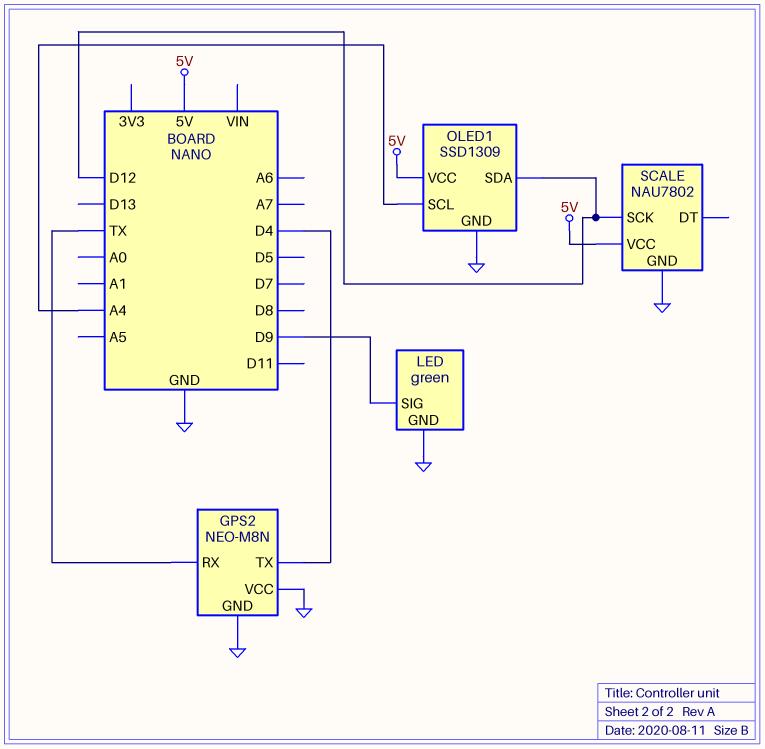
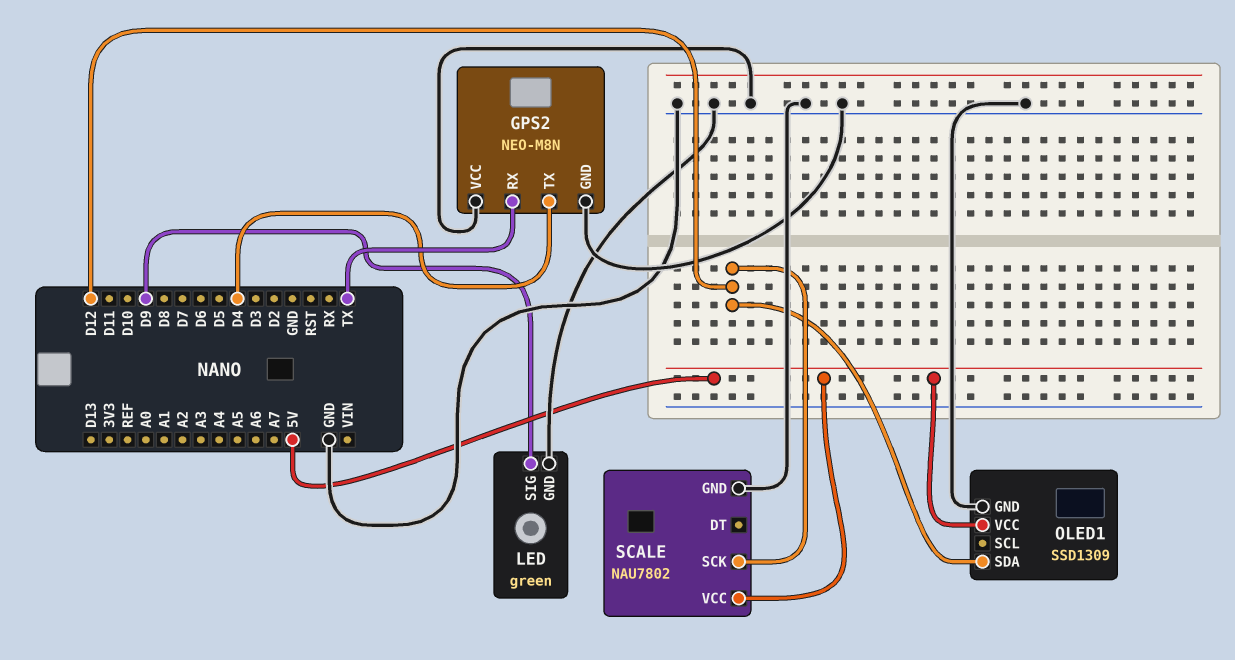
OLED1 pin SCL: A4 -> none

